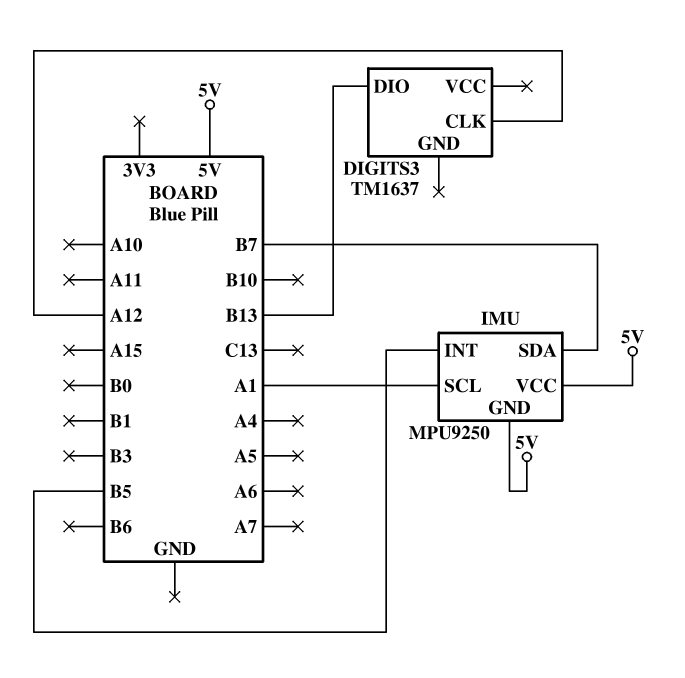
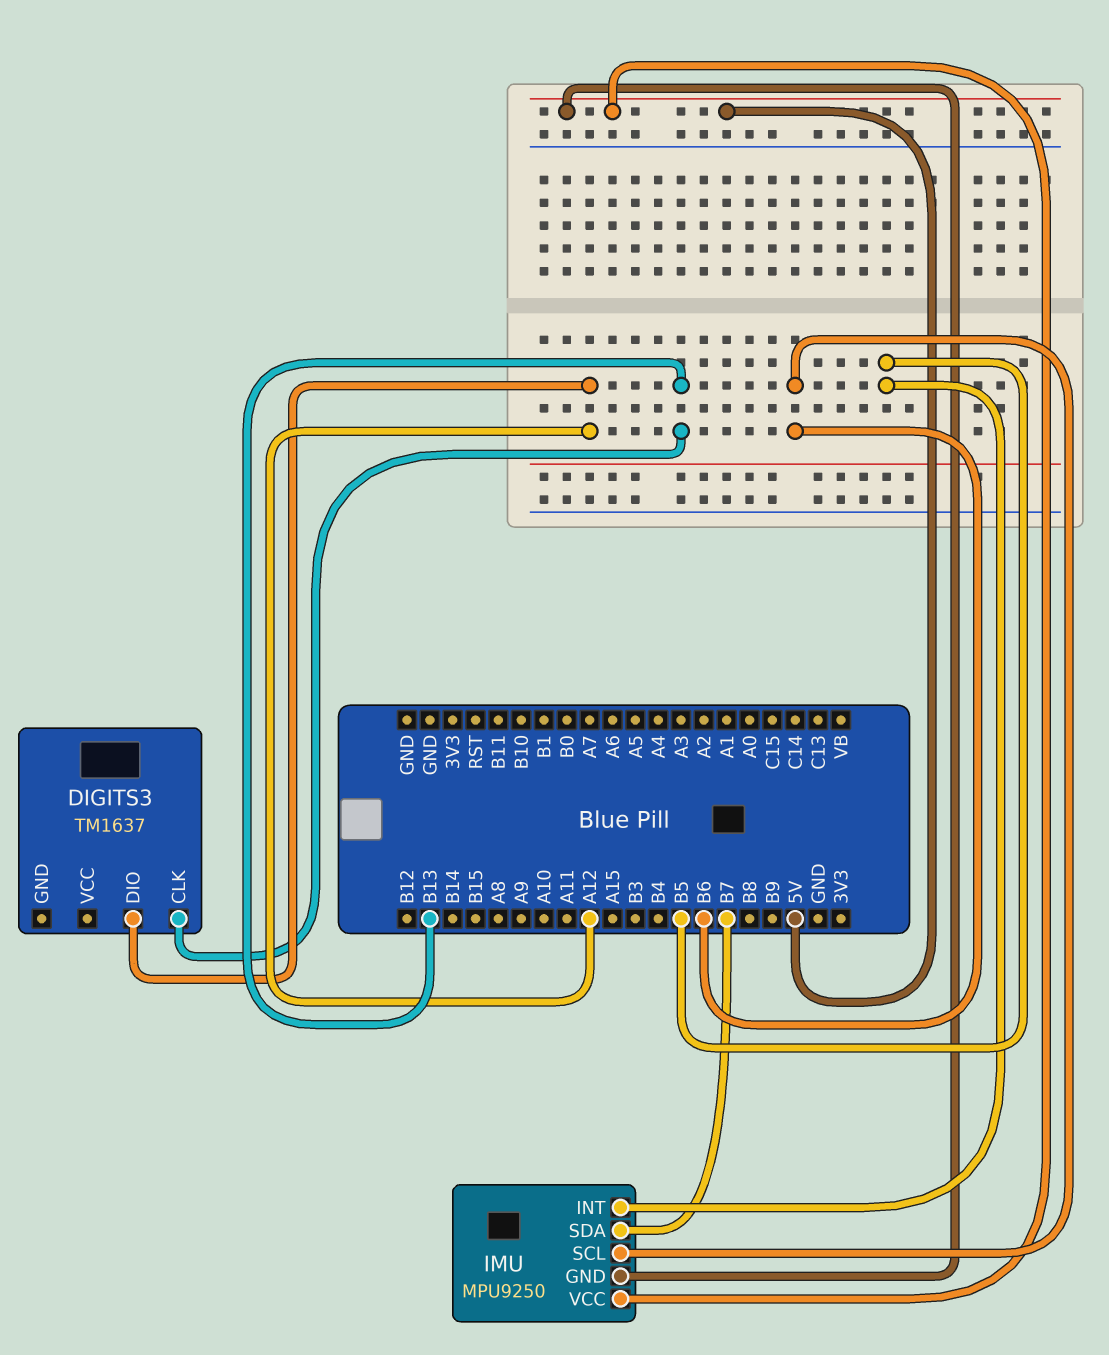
DIGITS3 pin CLK: A12 -> B13
DIGITS3 pin DIO: B13 -> A12
IMU pin SCL: A1 -> B6

